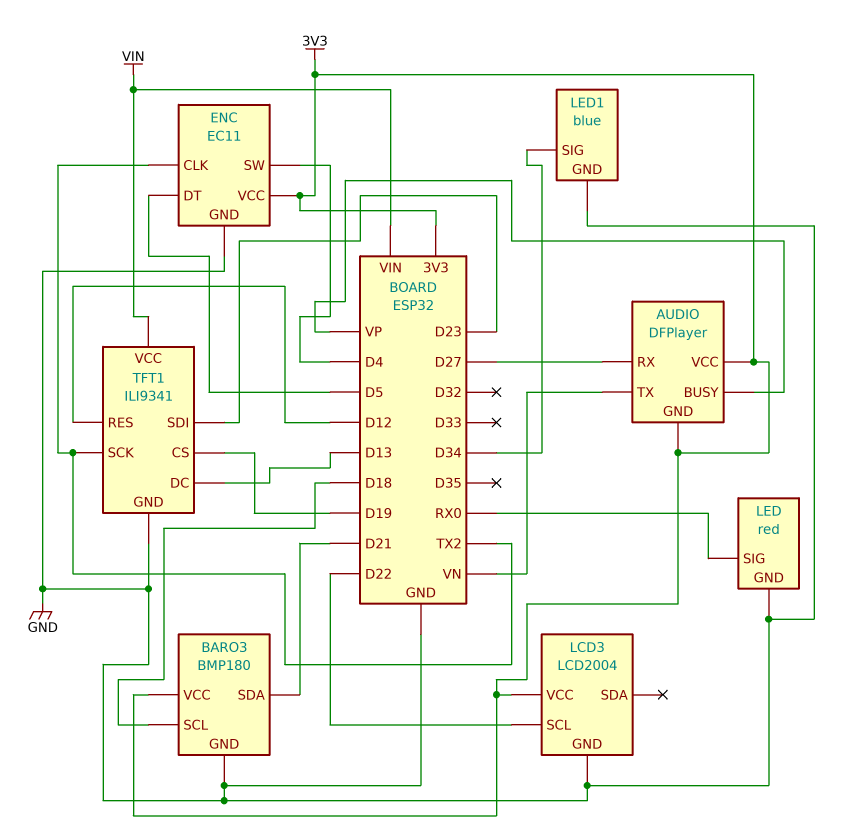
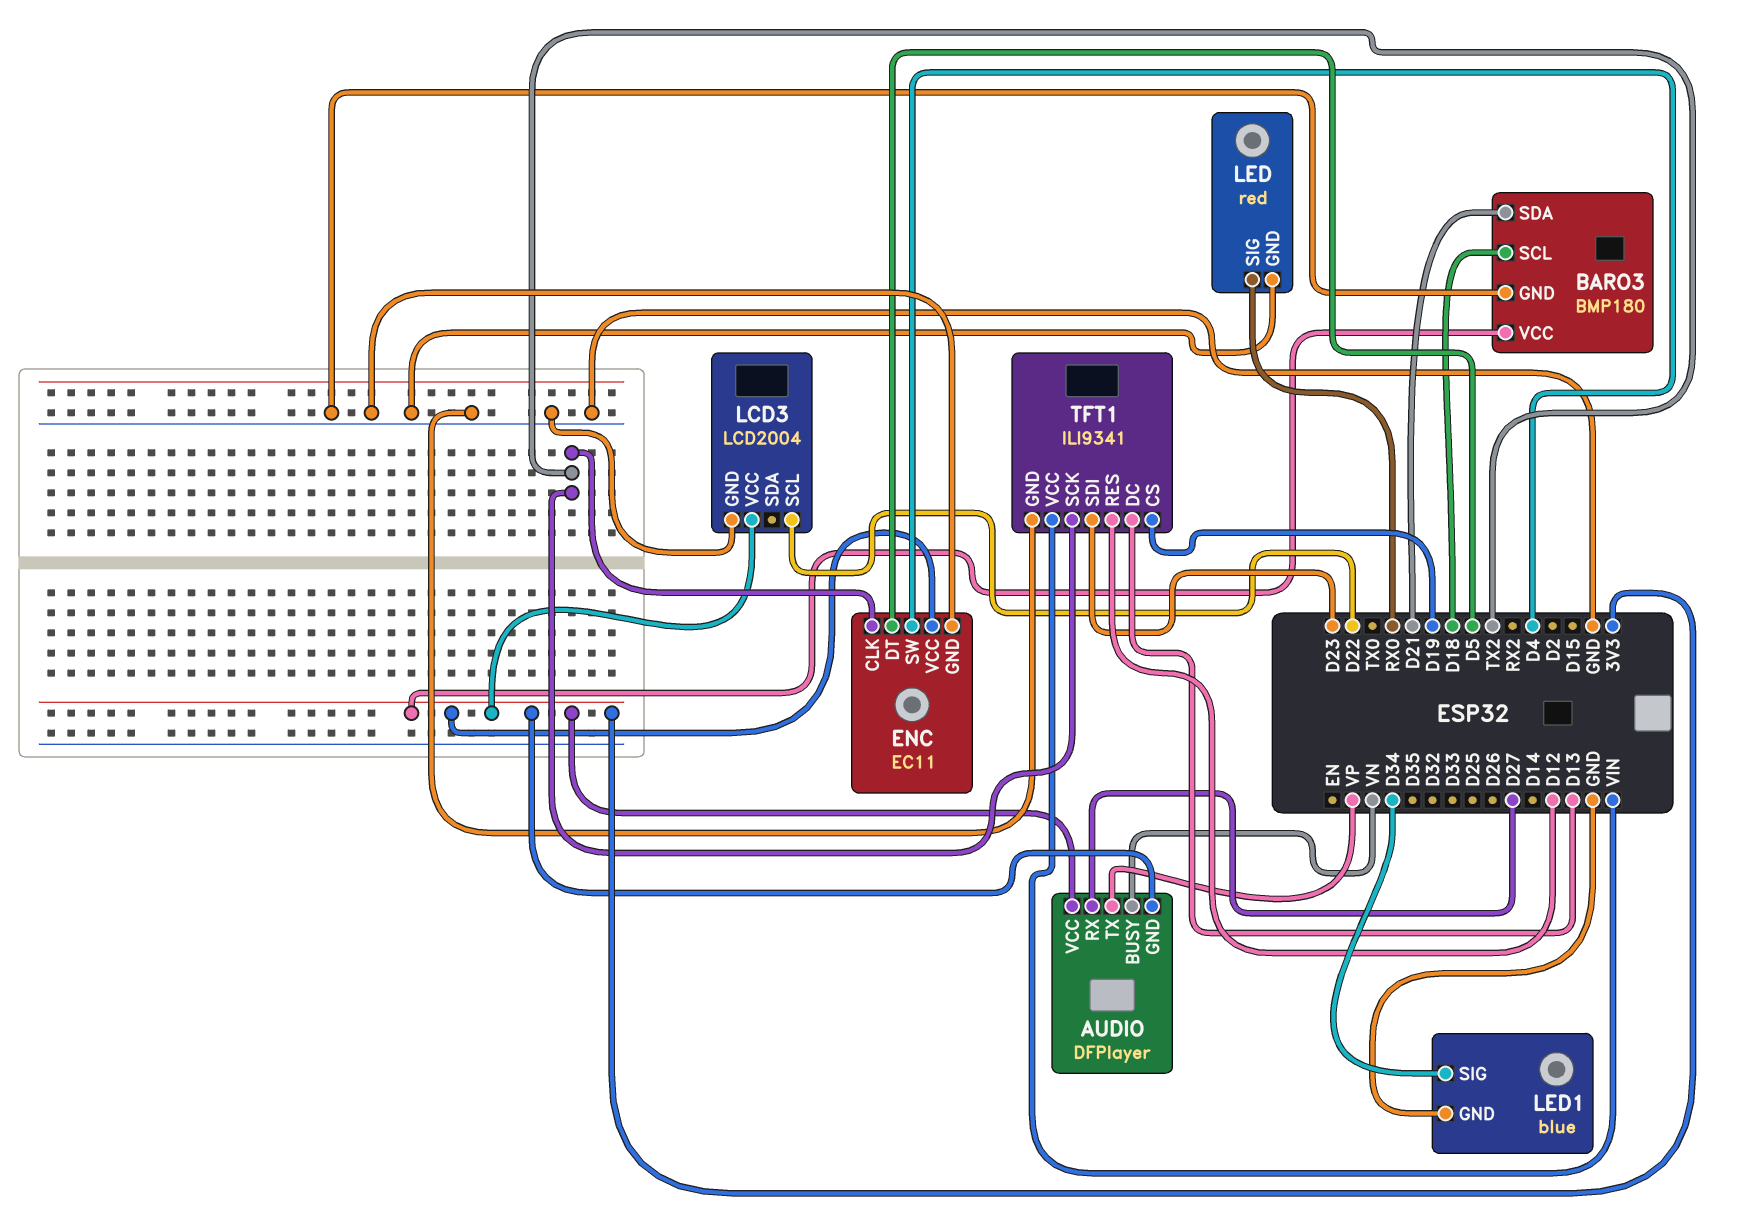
AUDIO pin BUSY: VP -> VN
AUDIO pin TX: VN -> VP

